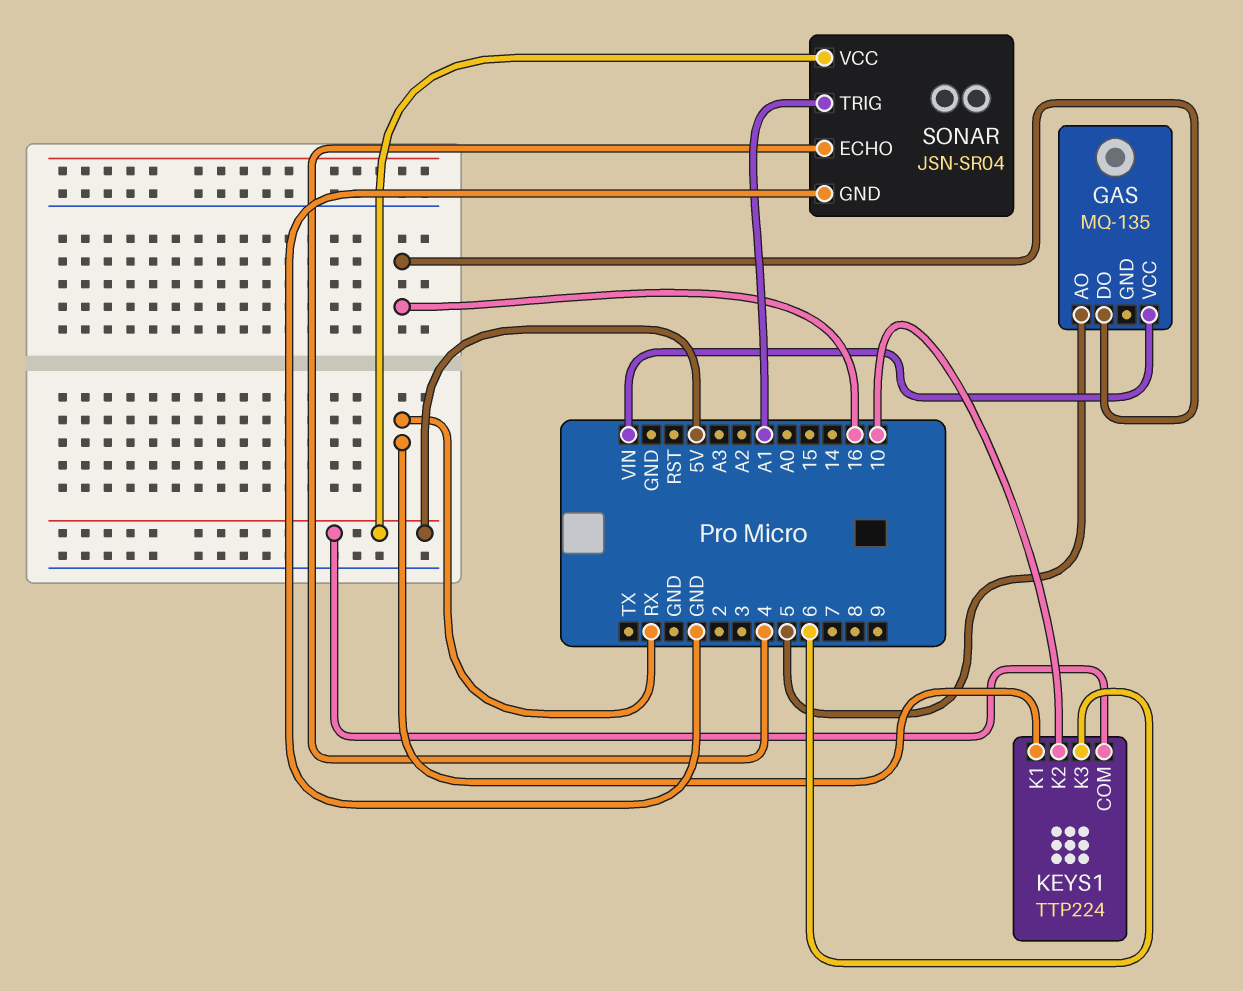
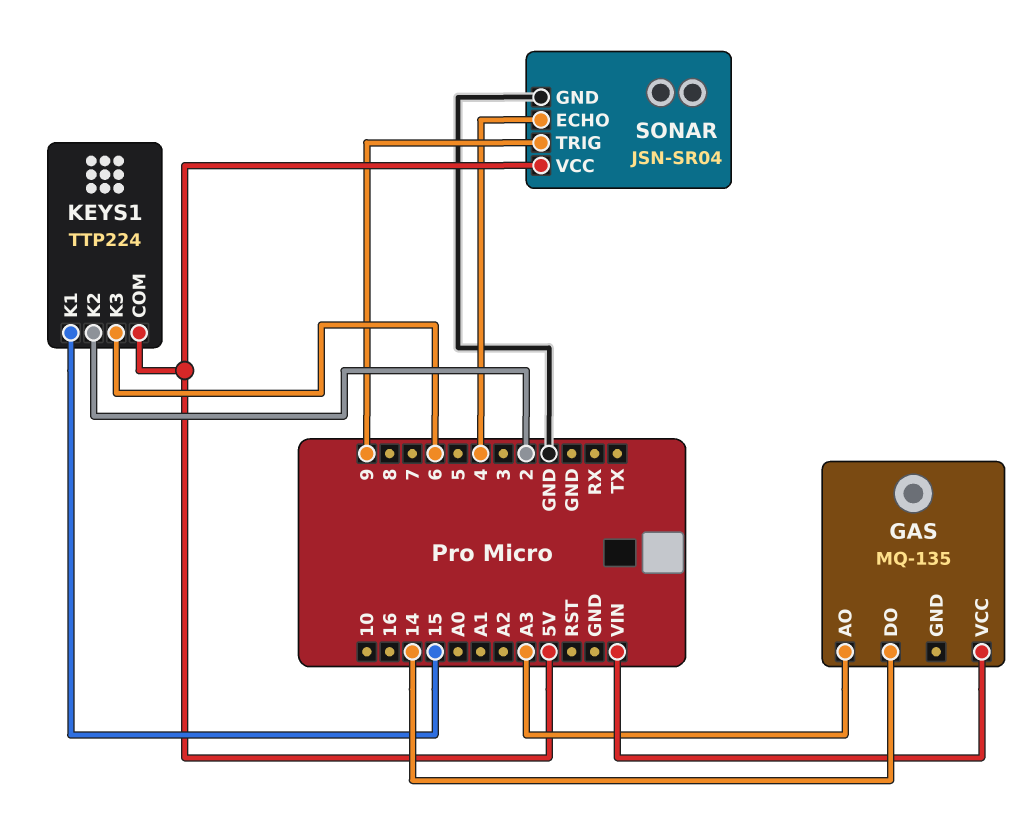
GAS pin AO: 5 -> A3
GAS pin DO: 16 -> 14
KEYS1 pin K1: RX -> 15
KEYS1 pin K2: 10 -> 2
SONAR pin TRIG: A1 -> 9

